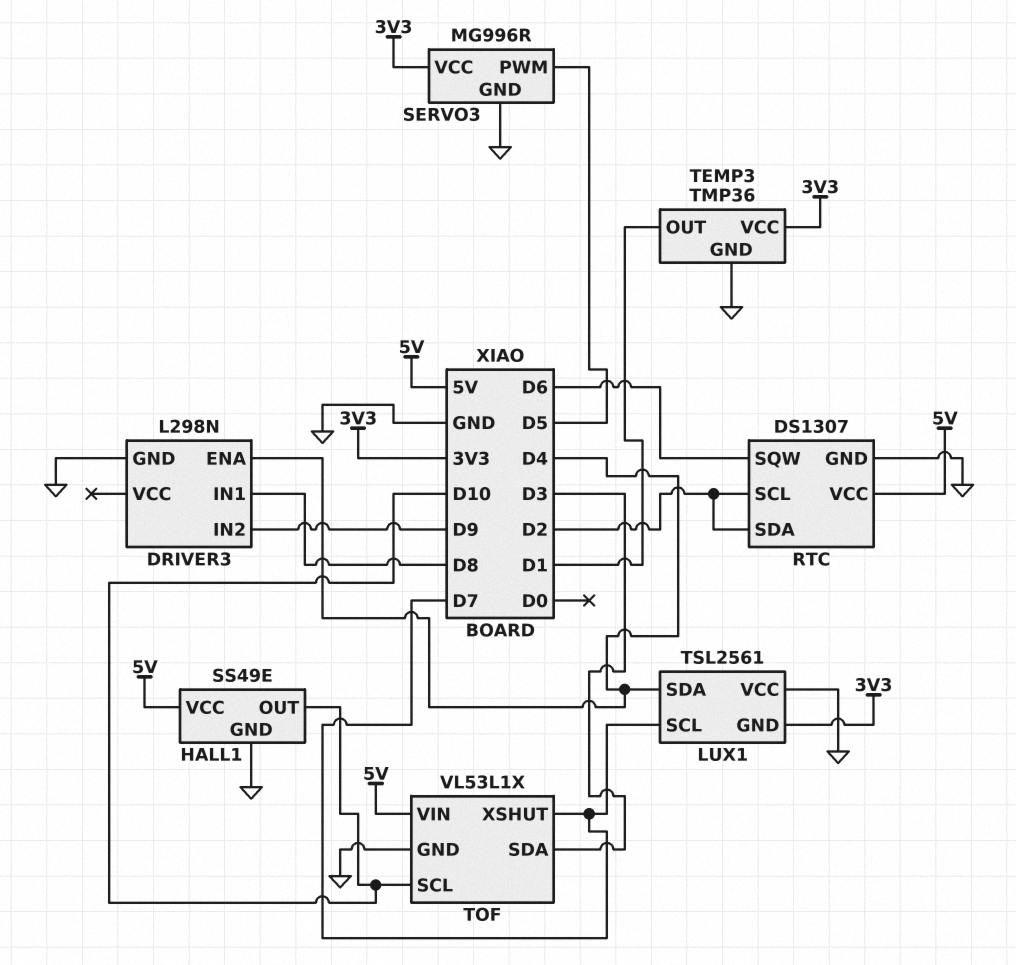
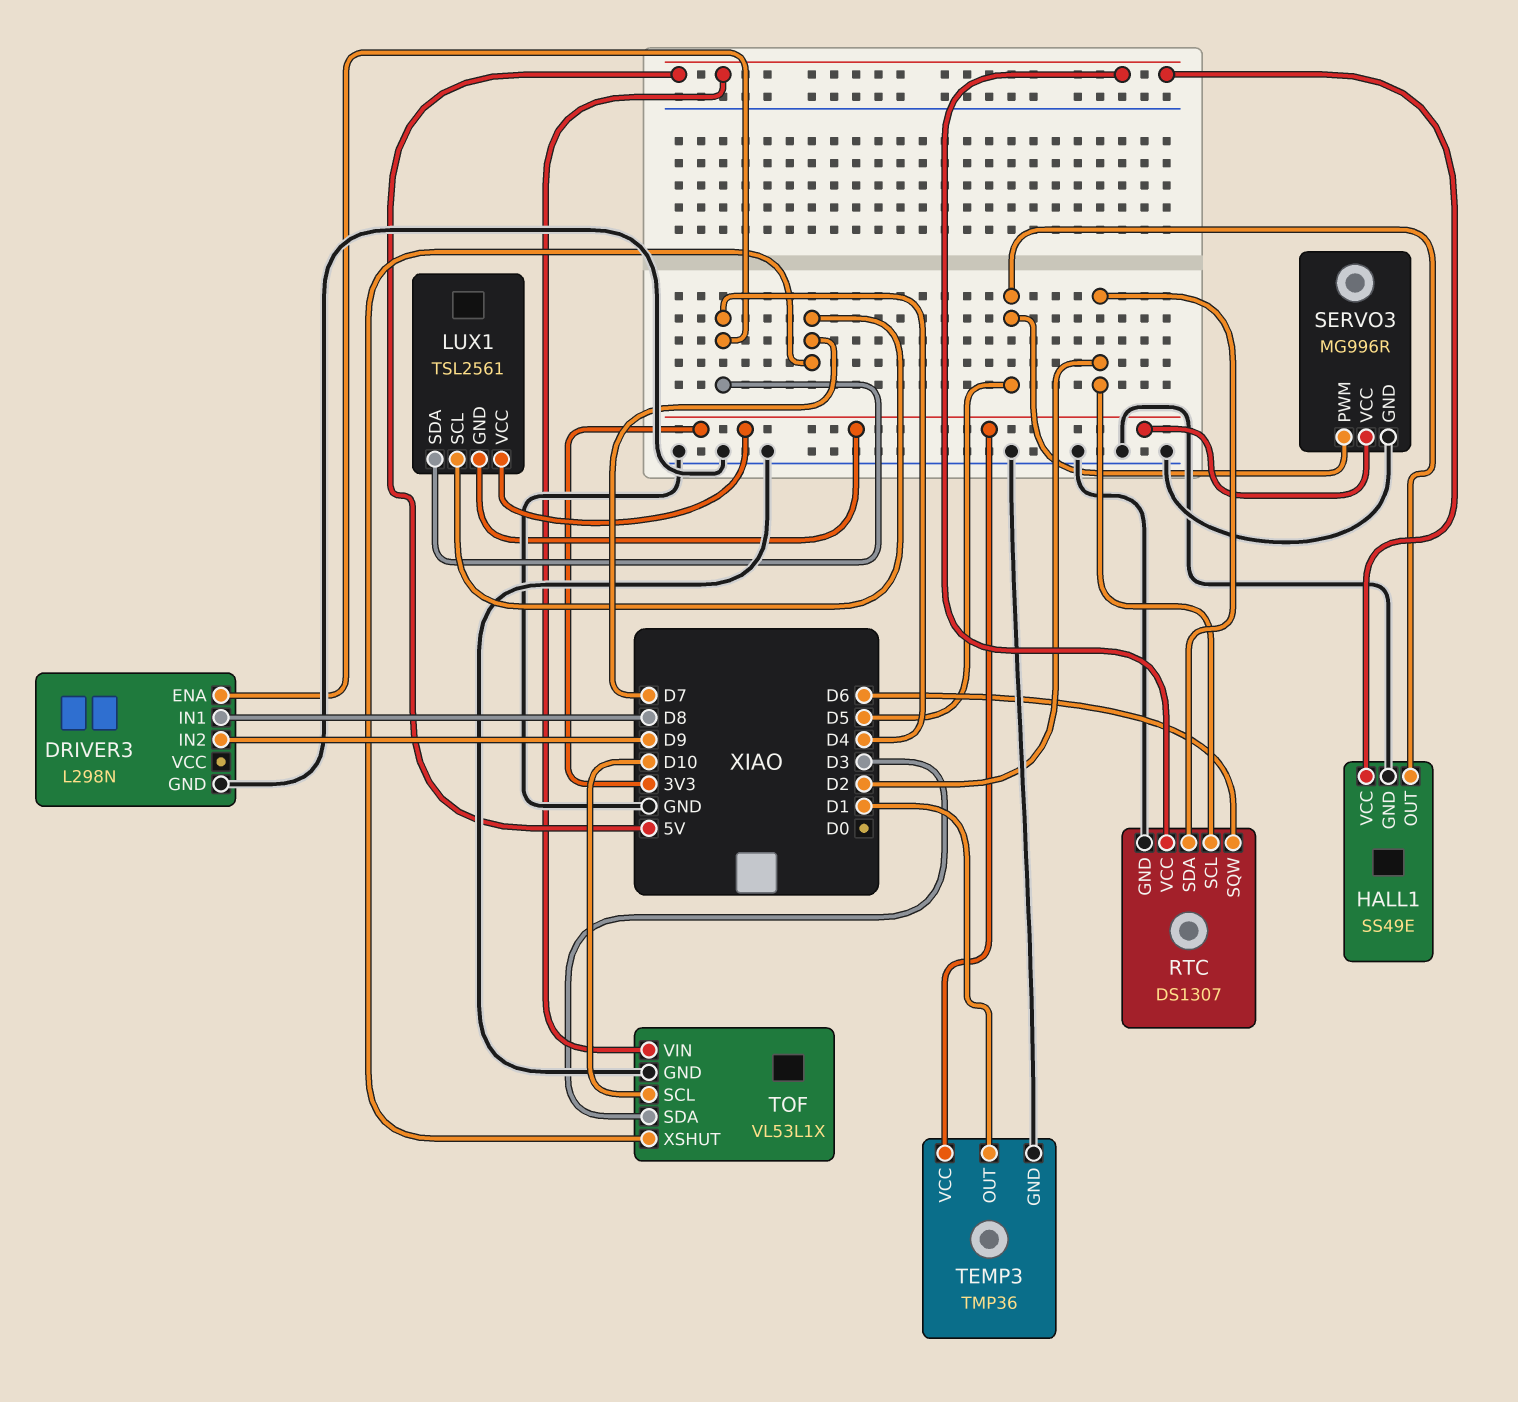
HALL1 pin OUT: D10 -> D5
LUX1 pin VCC: GND -> 3V3

